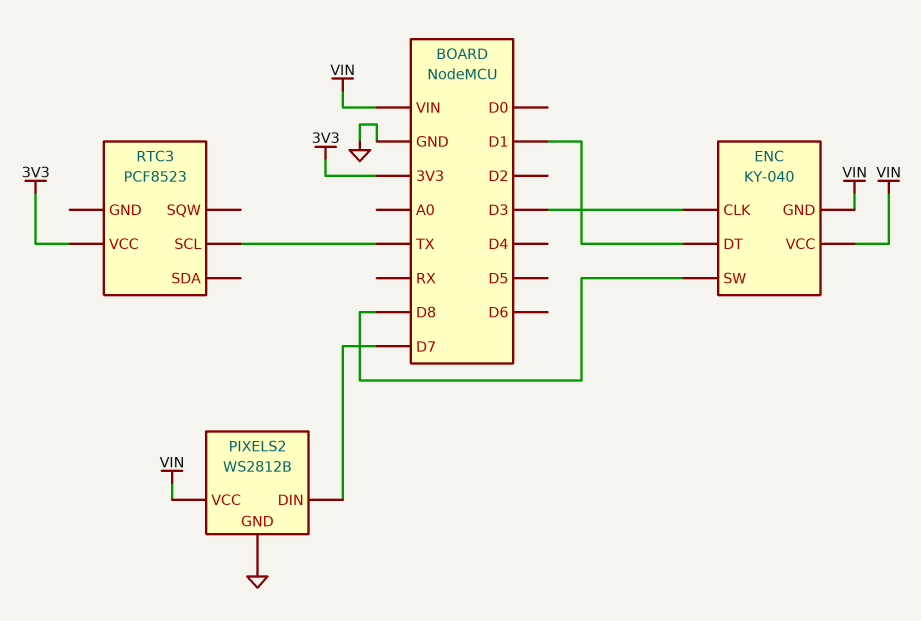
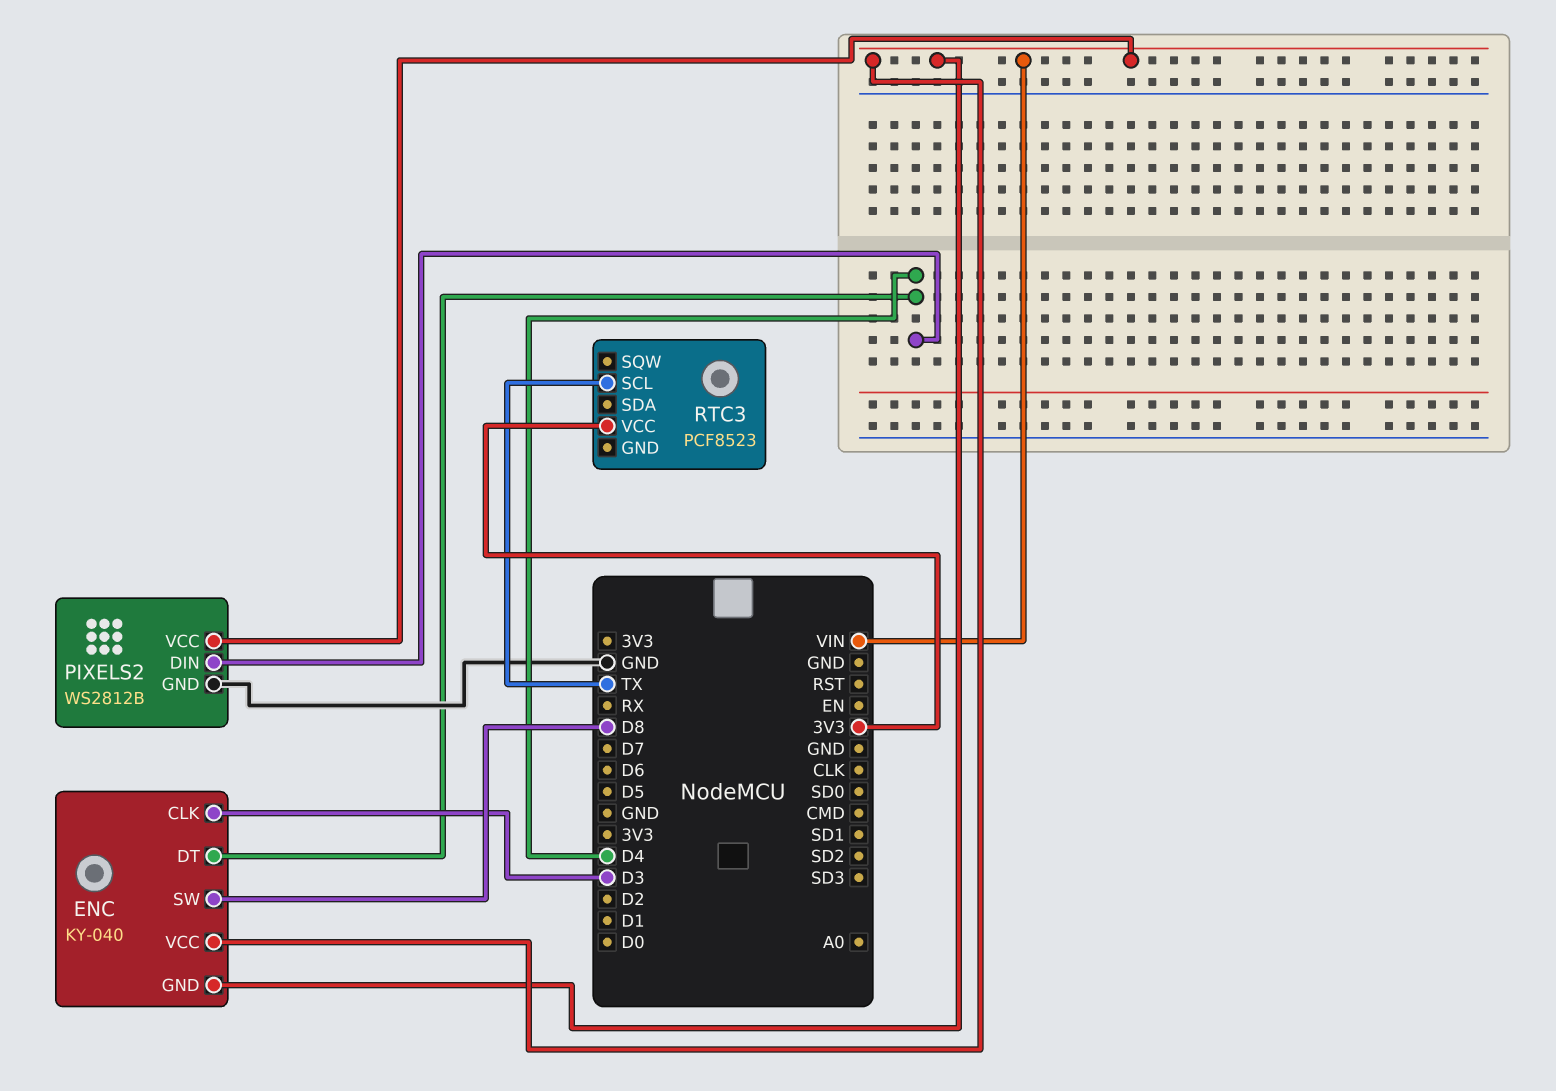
ENC pin DT: D1 -> D4
PIXELS2 pin DIN: D7 -> D4

